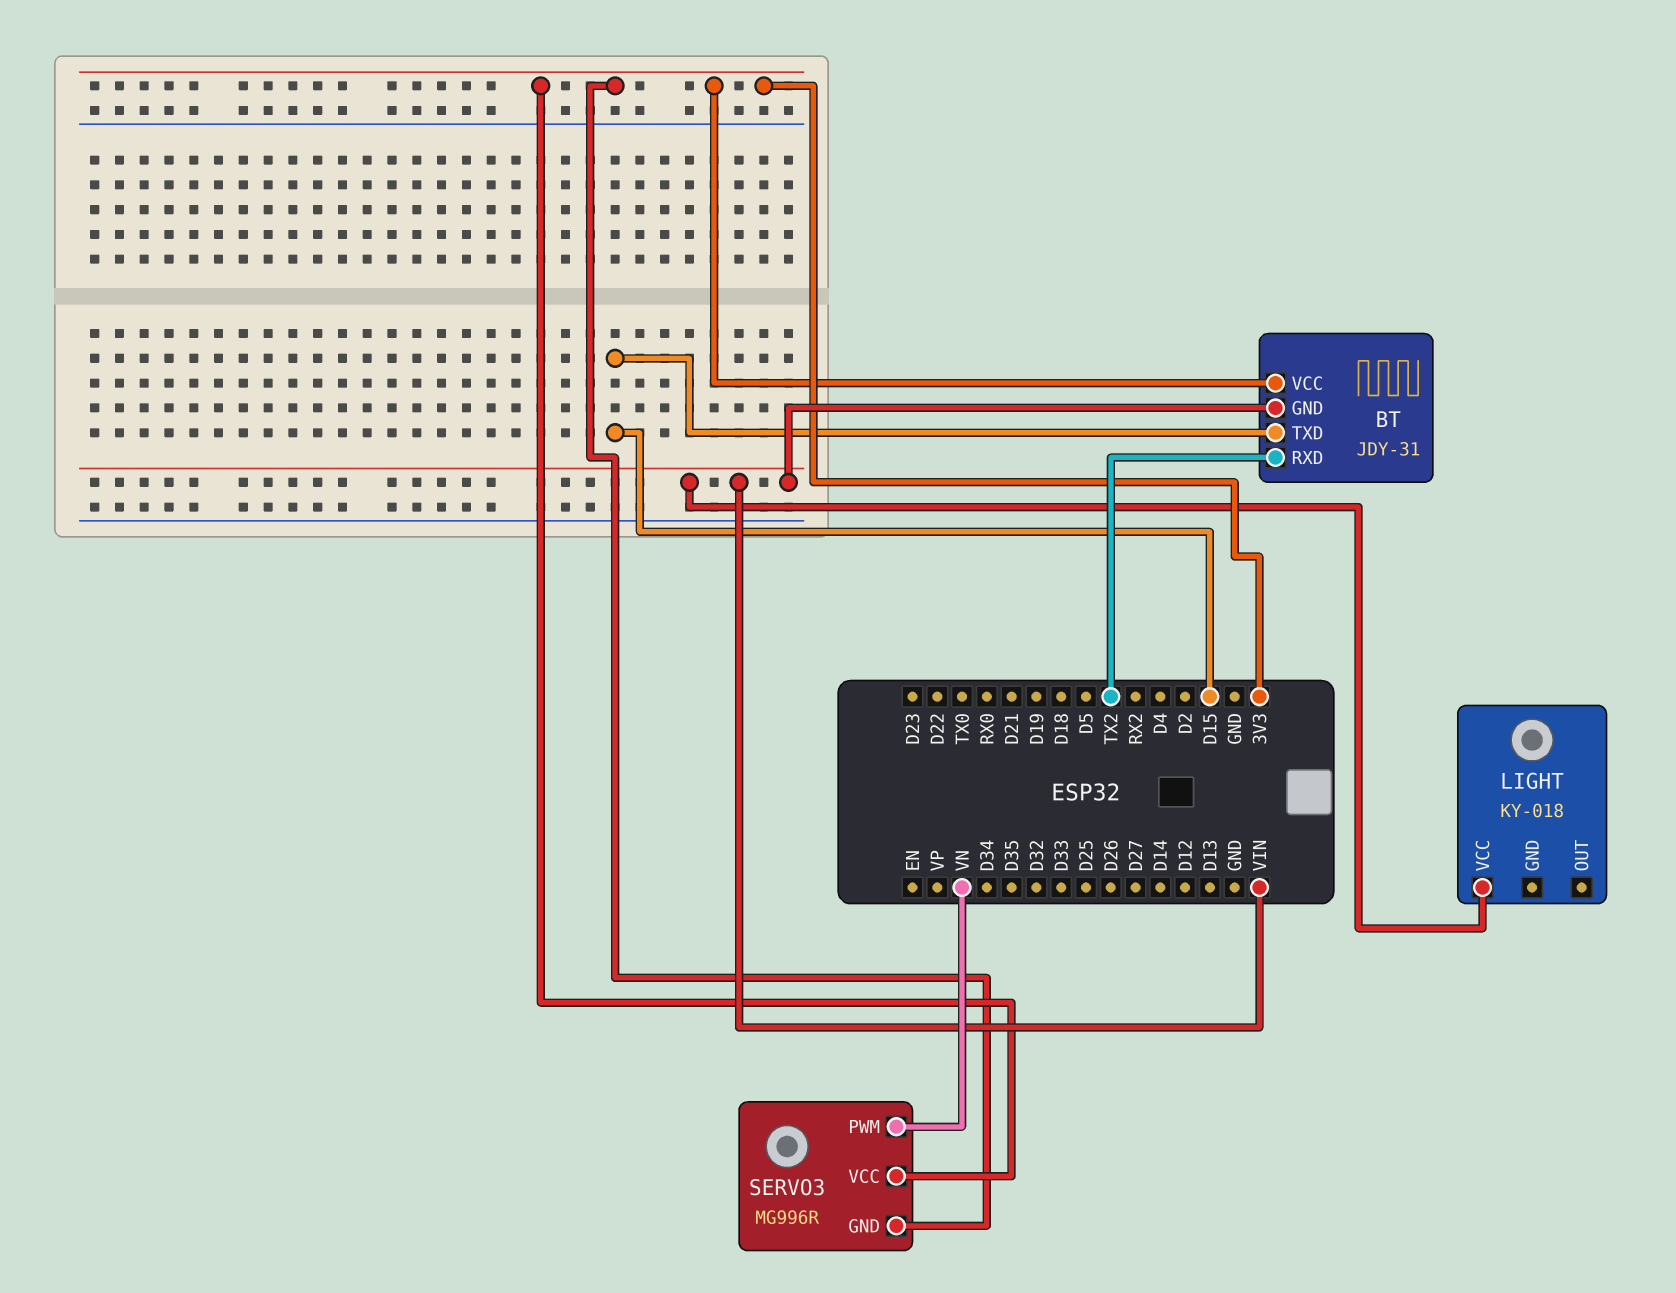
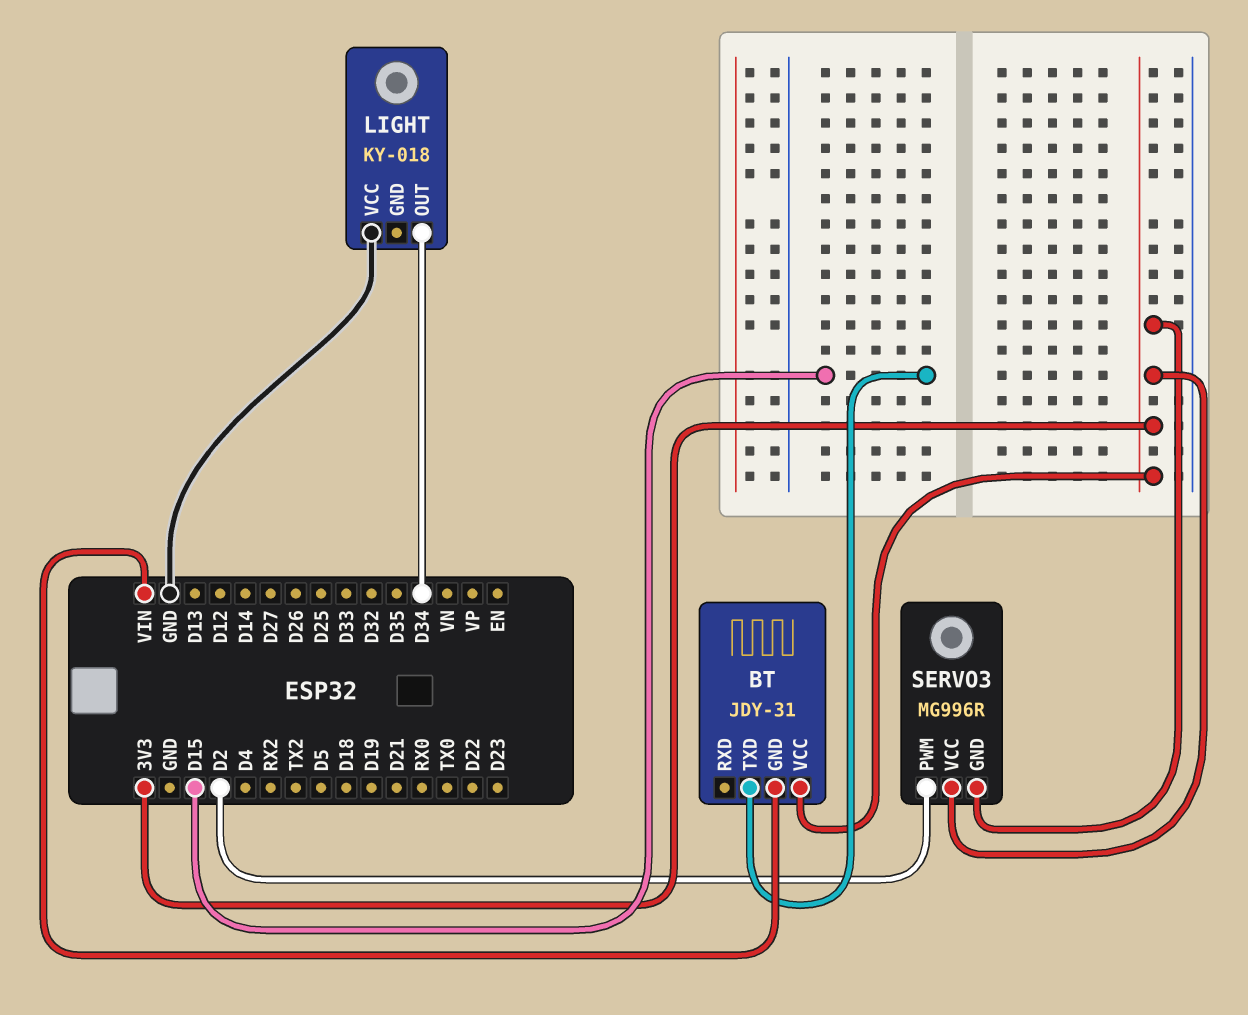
BT pin RXD: TX2 -> none
LIGHT pin OUT: none -> D34
LIGHT pin VCC: VIN -> GND
SERVO3 pin PWM: VN -> D2

